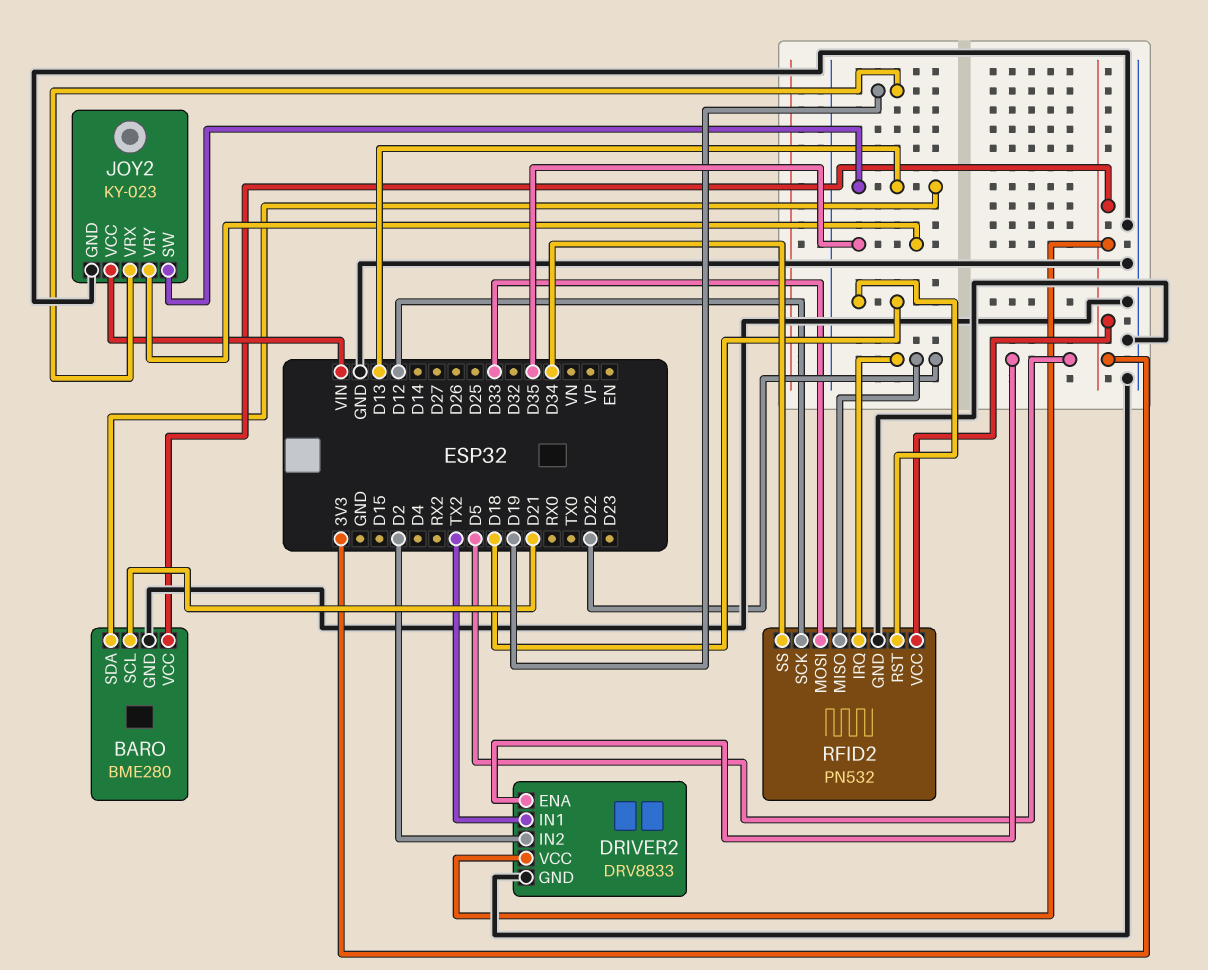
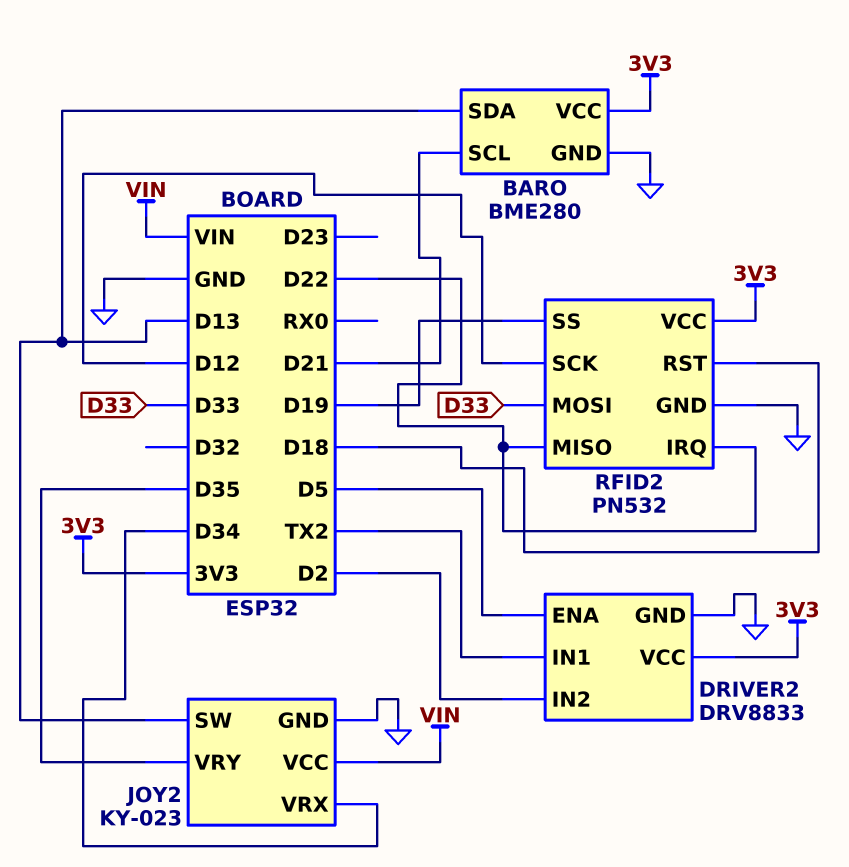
JOY2 pin VRX: D19 -> D34
RFID2 pin SS: D34 -> D19

